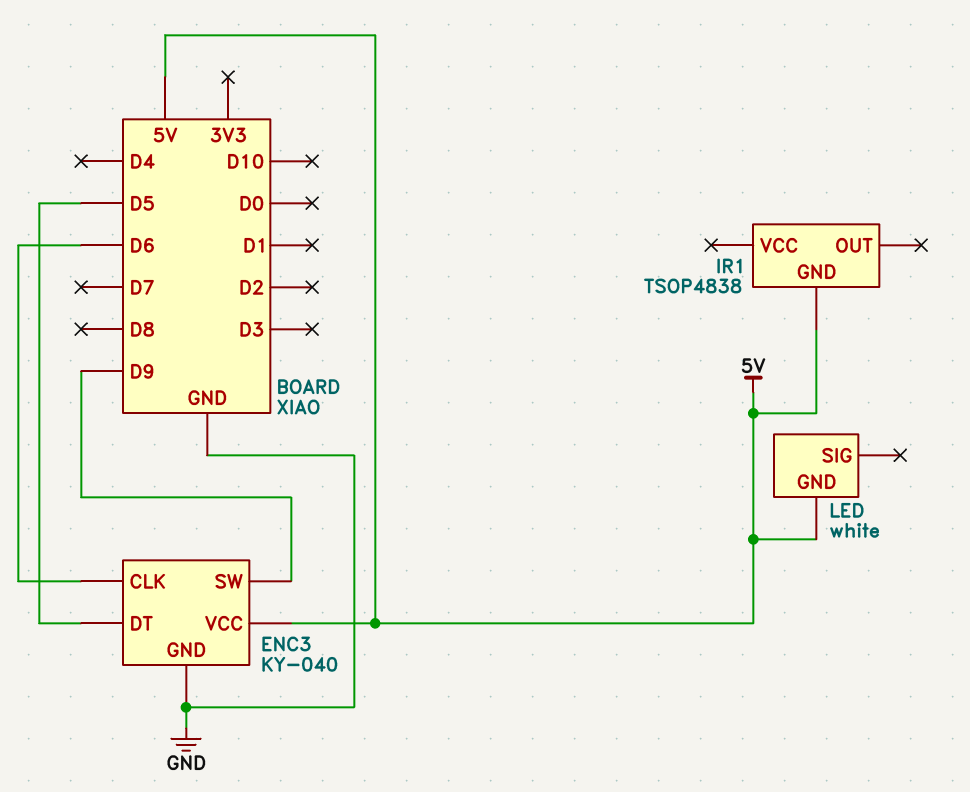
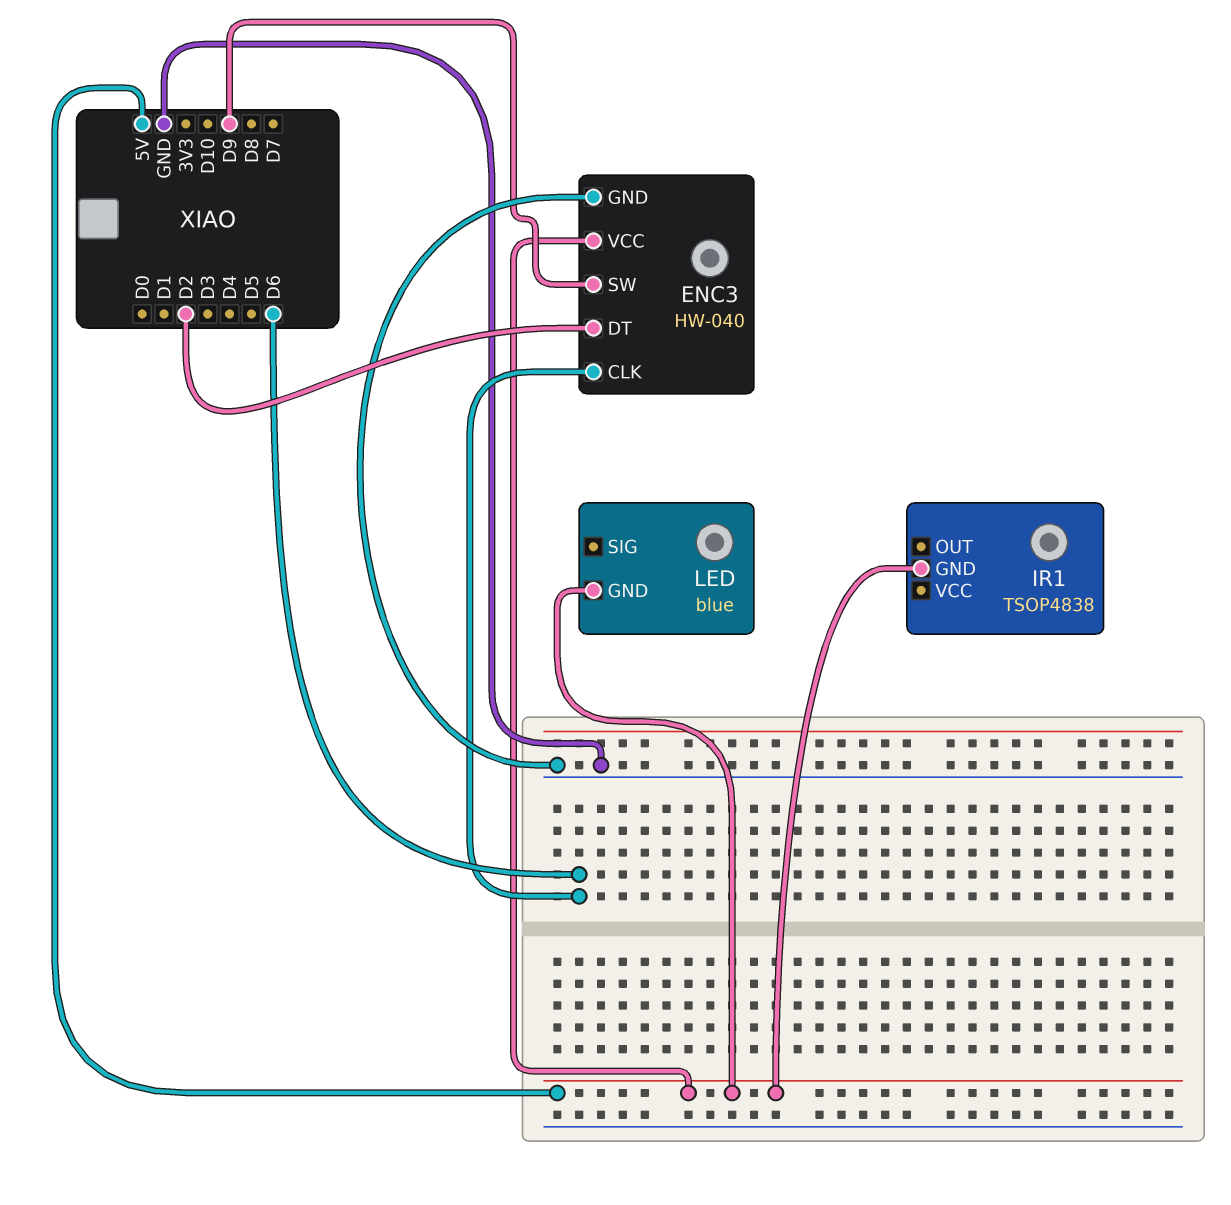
ENC3: KY-040 -> HW-040
ENC3 pin DT: D5 -> D2
LED: white -> blue

